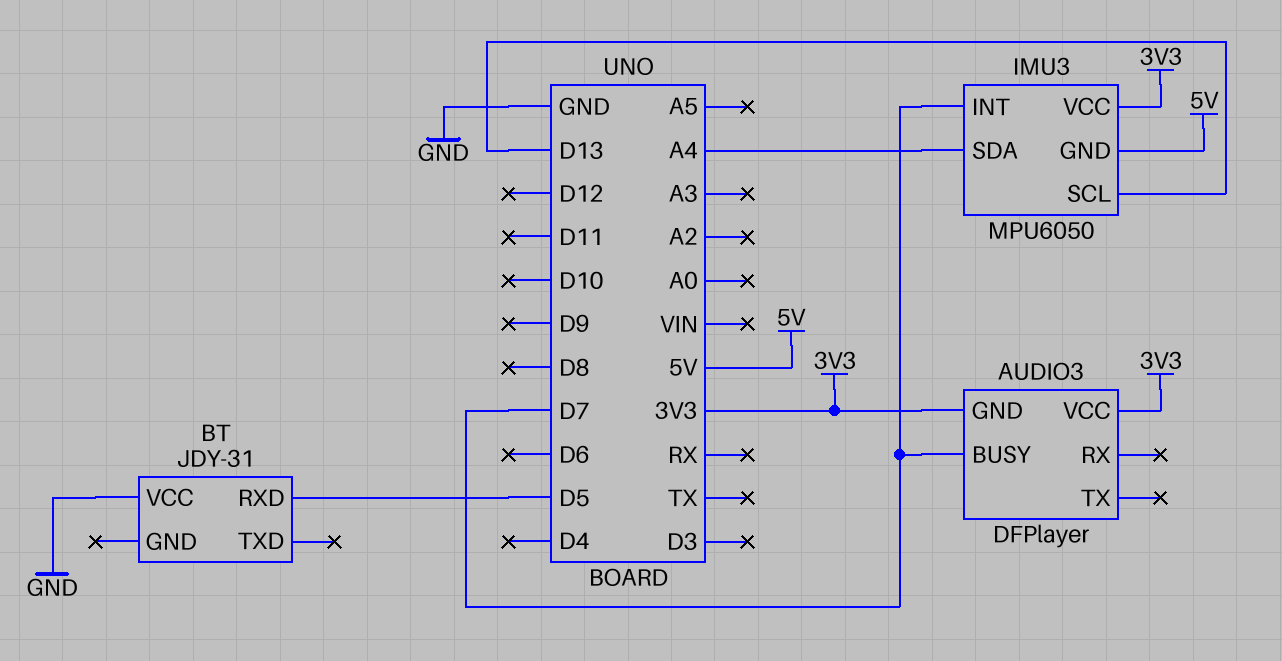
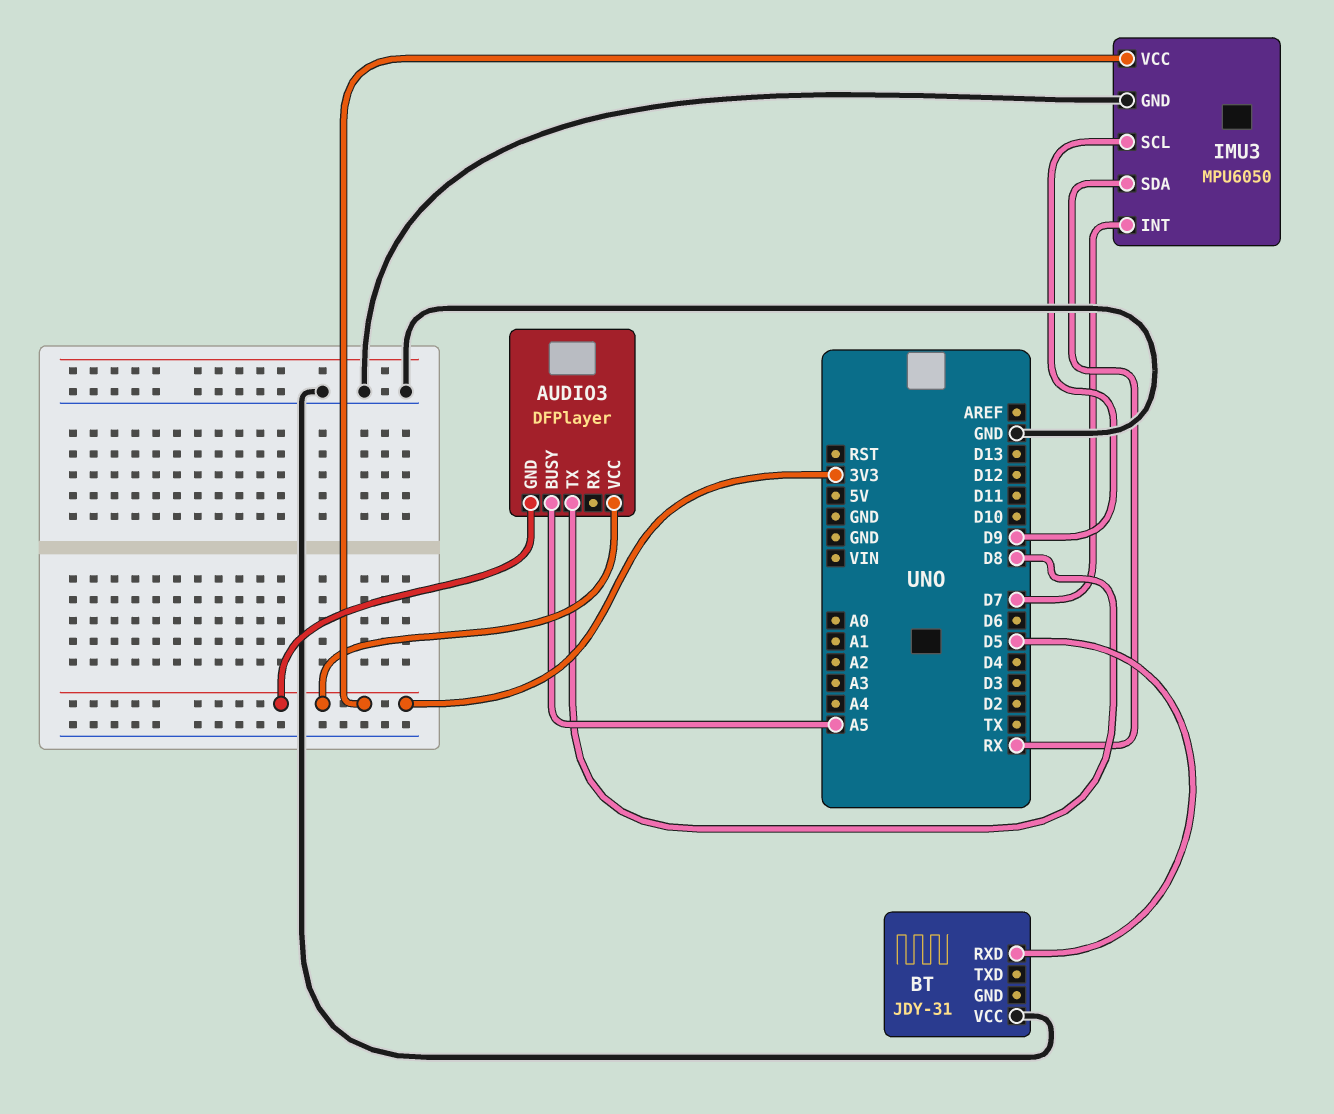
AUDIO3 pin BUSY: D7 -> A5
AUDIO3 pin TX: none -> D8
IMU3 pin GND: 5V -> GND
IMU3 pin SCL: D13 -> D9
IMU3 pin SDA: A4 -> RX

